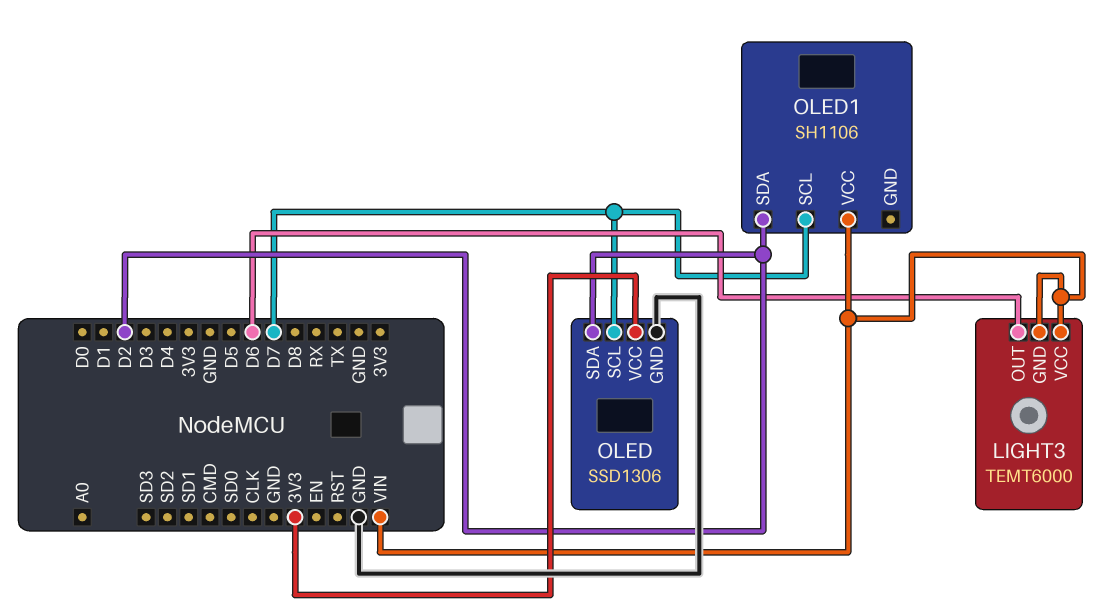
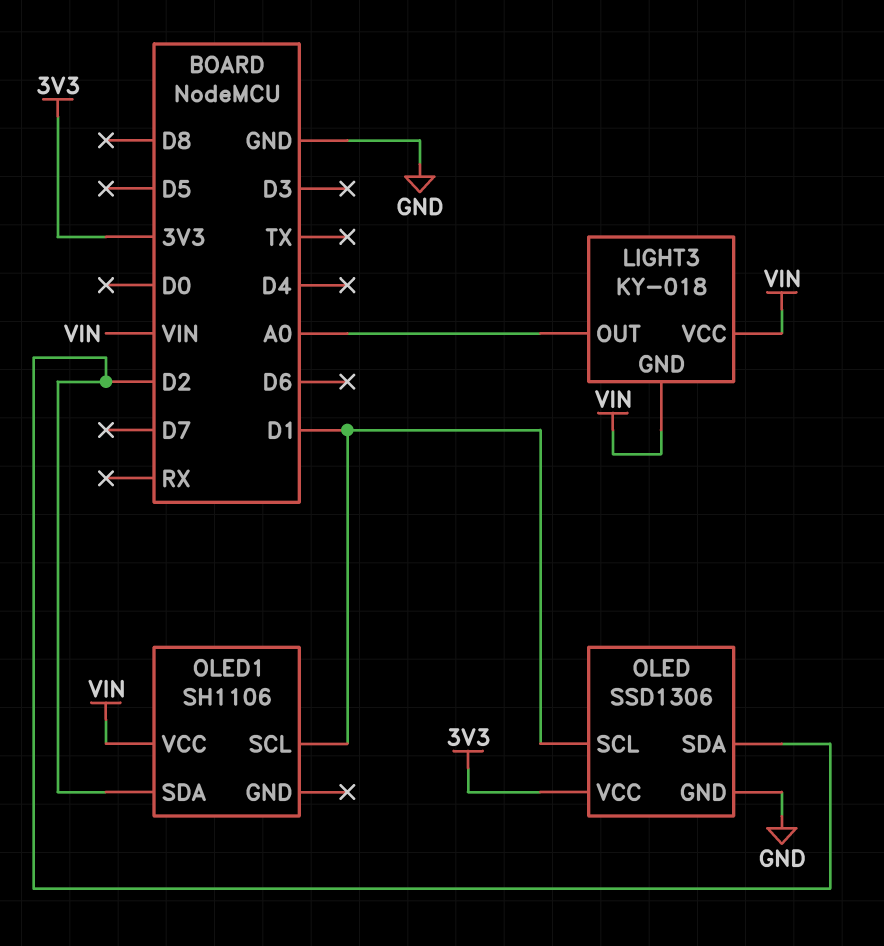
LIGHT3: TEMT6000 -> KY-018
LIGHT3 pin OUT: D6 -> A0
OLED pin SCL: D7 -> D1
OLED1 pin SCL: D7 -> D1

